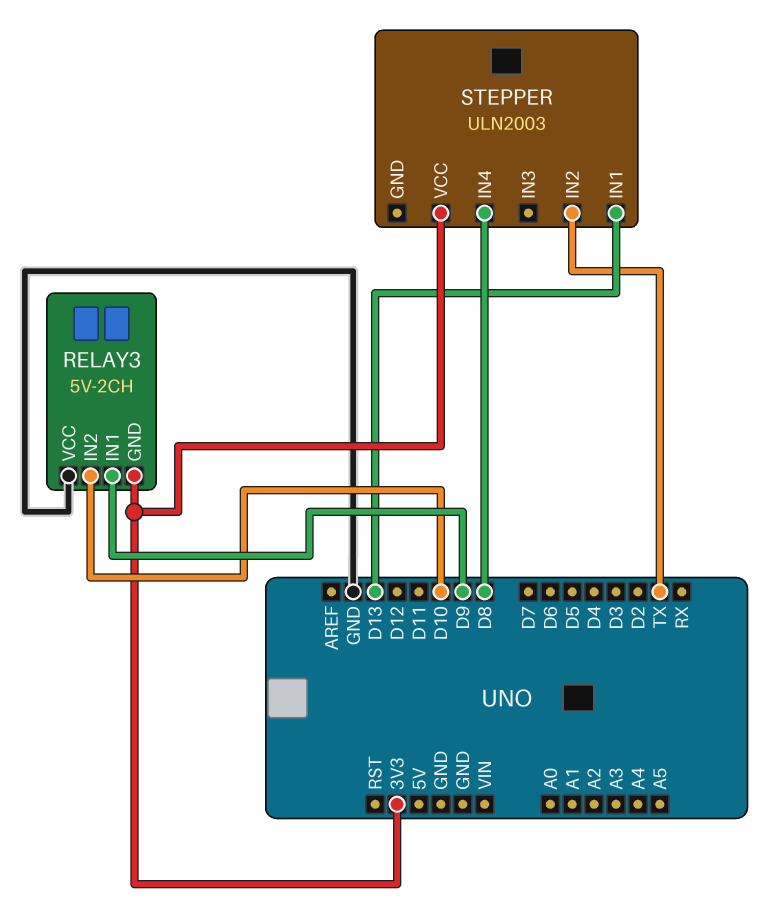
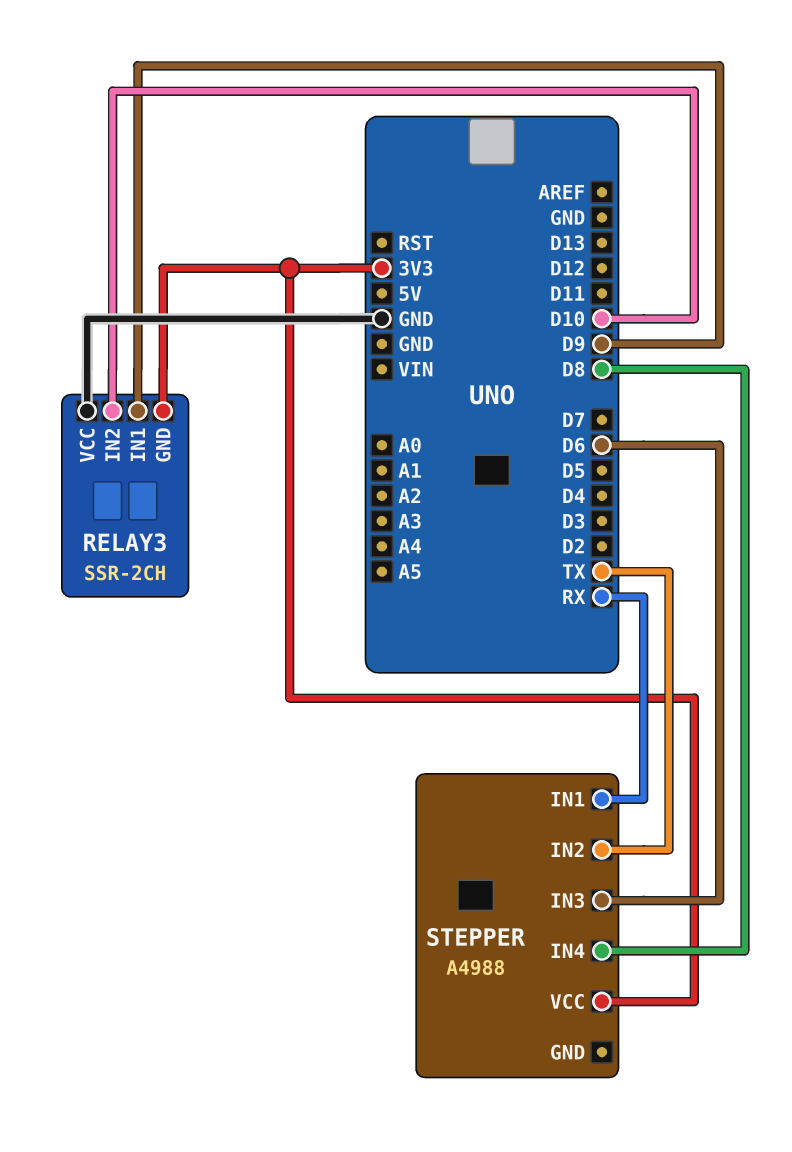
RELAY3: 5V-2CH -> SSR-2CH
STEPPER: ULN2003 -> A4988
STEPPER pin IN1: D13 -> RX
STEPPER pin IN3: none -> D6

